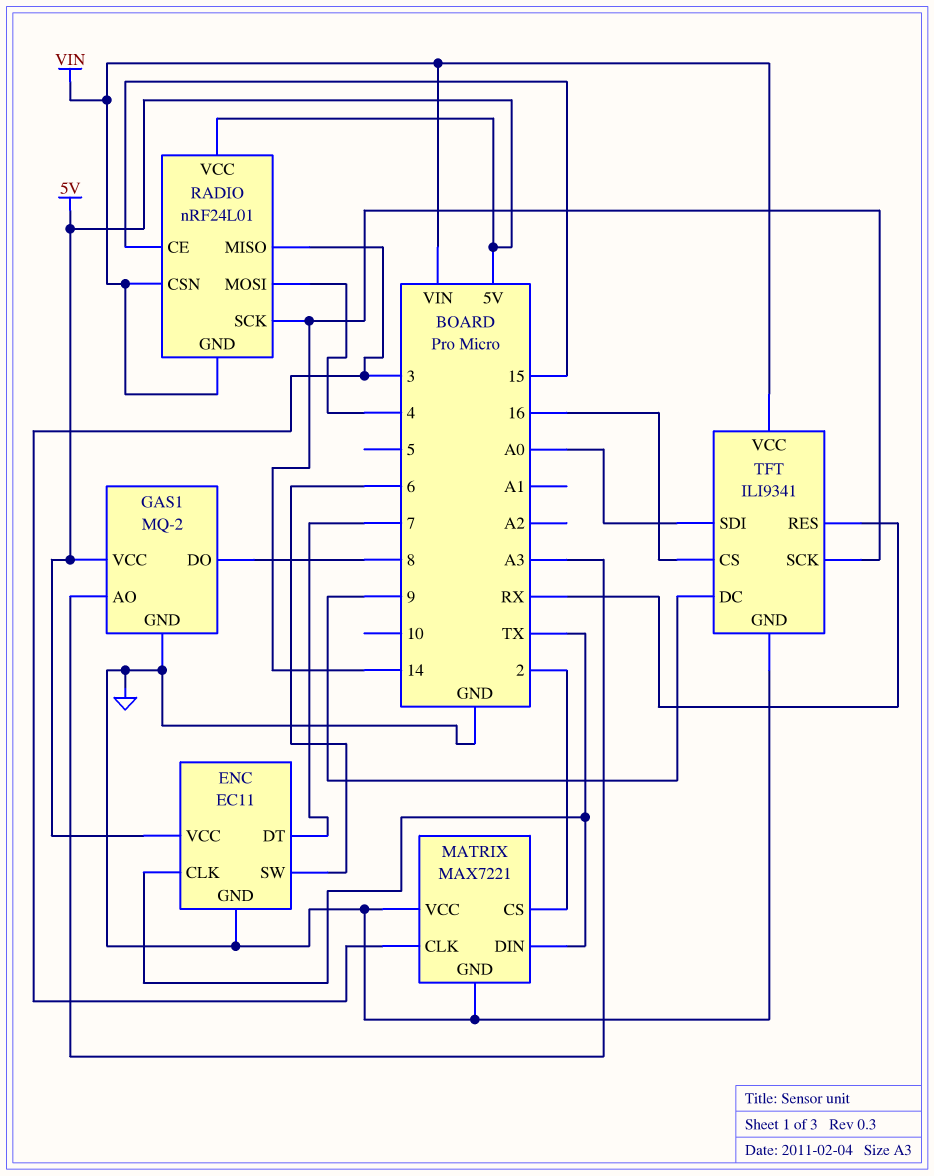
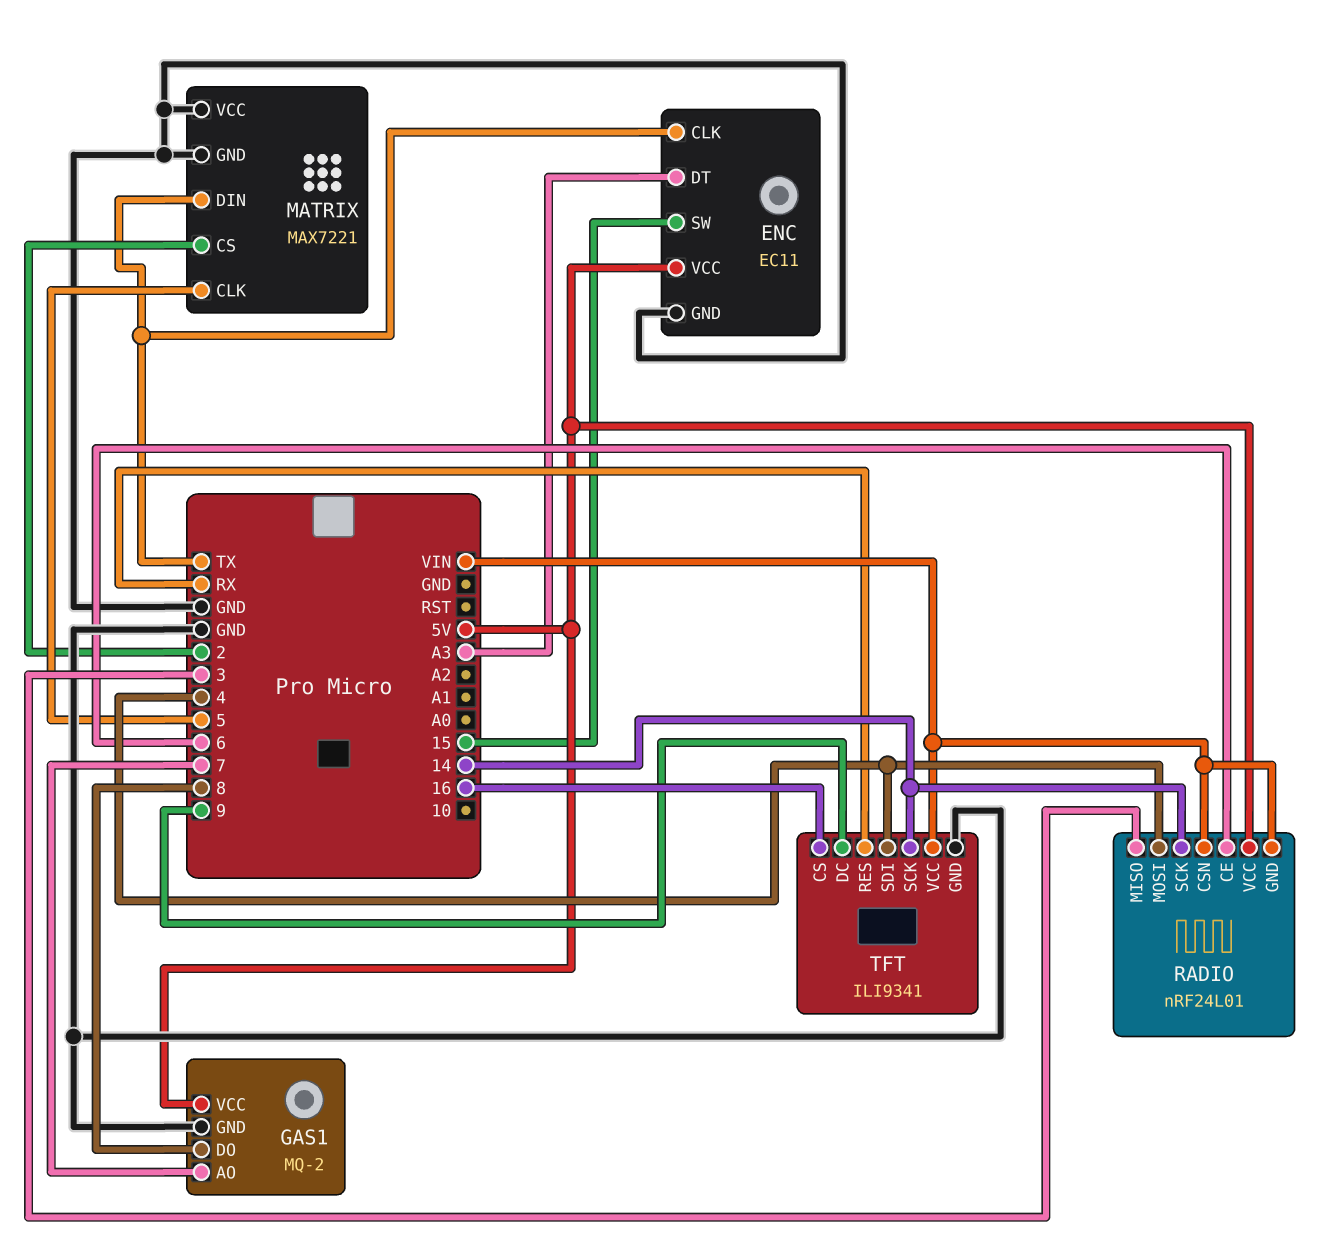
ENC pin DT: 7 -> A3
ENC pin SW: 6 -> 15
GAS1 pin AO: A3 -> 7
MATRIX pin CLK: 3 -> 5
RADIO pin CE: 15 -> 6
TFT pin SDI: A0 -> 4

